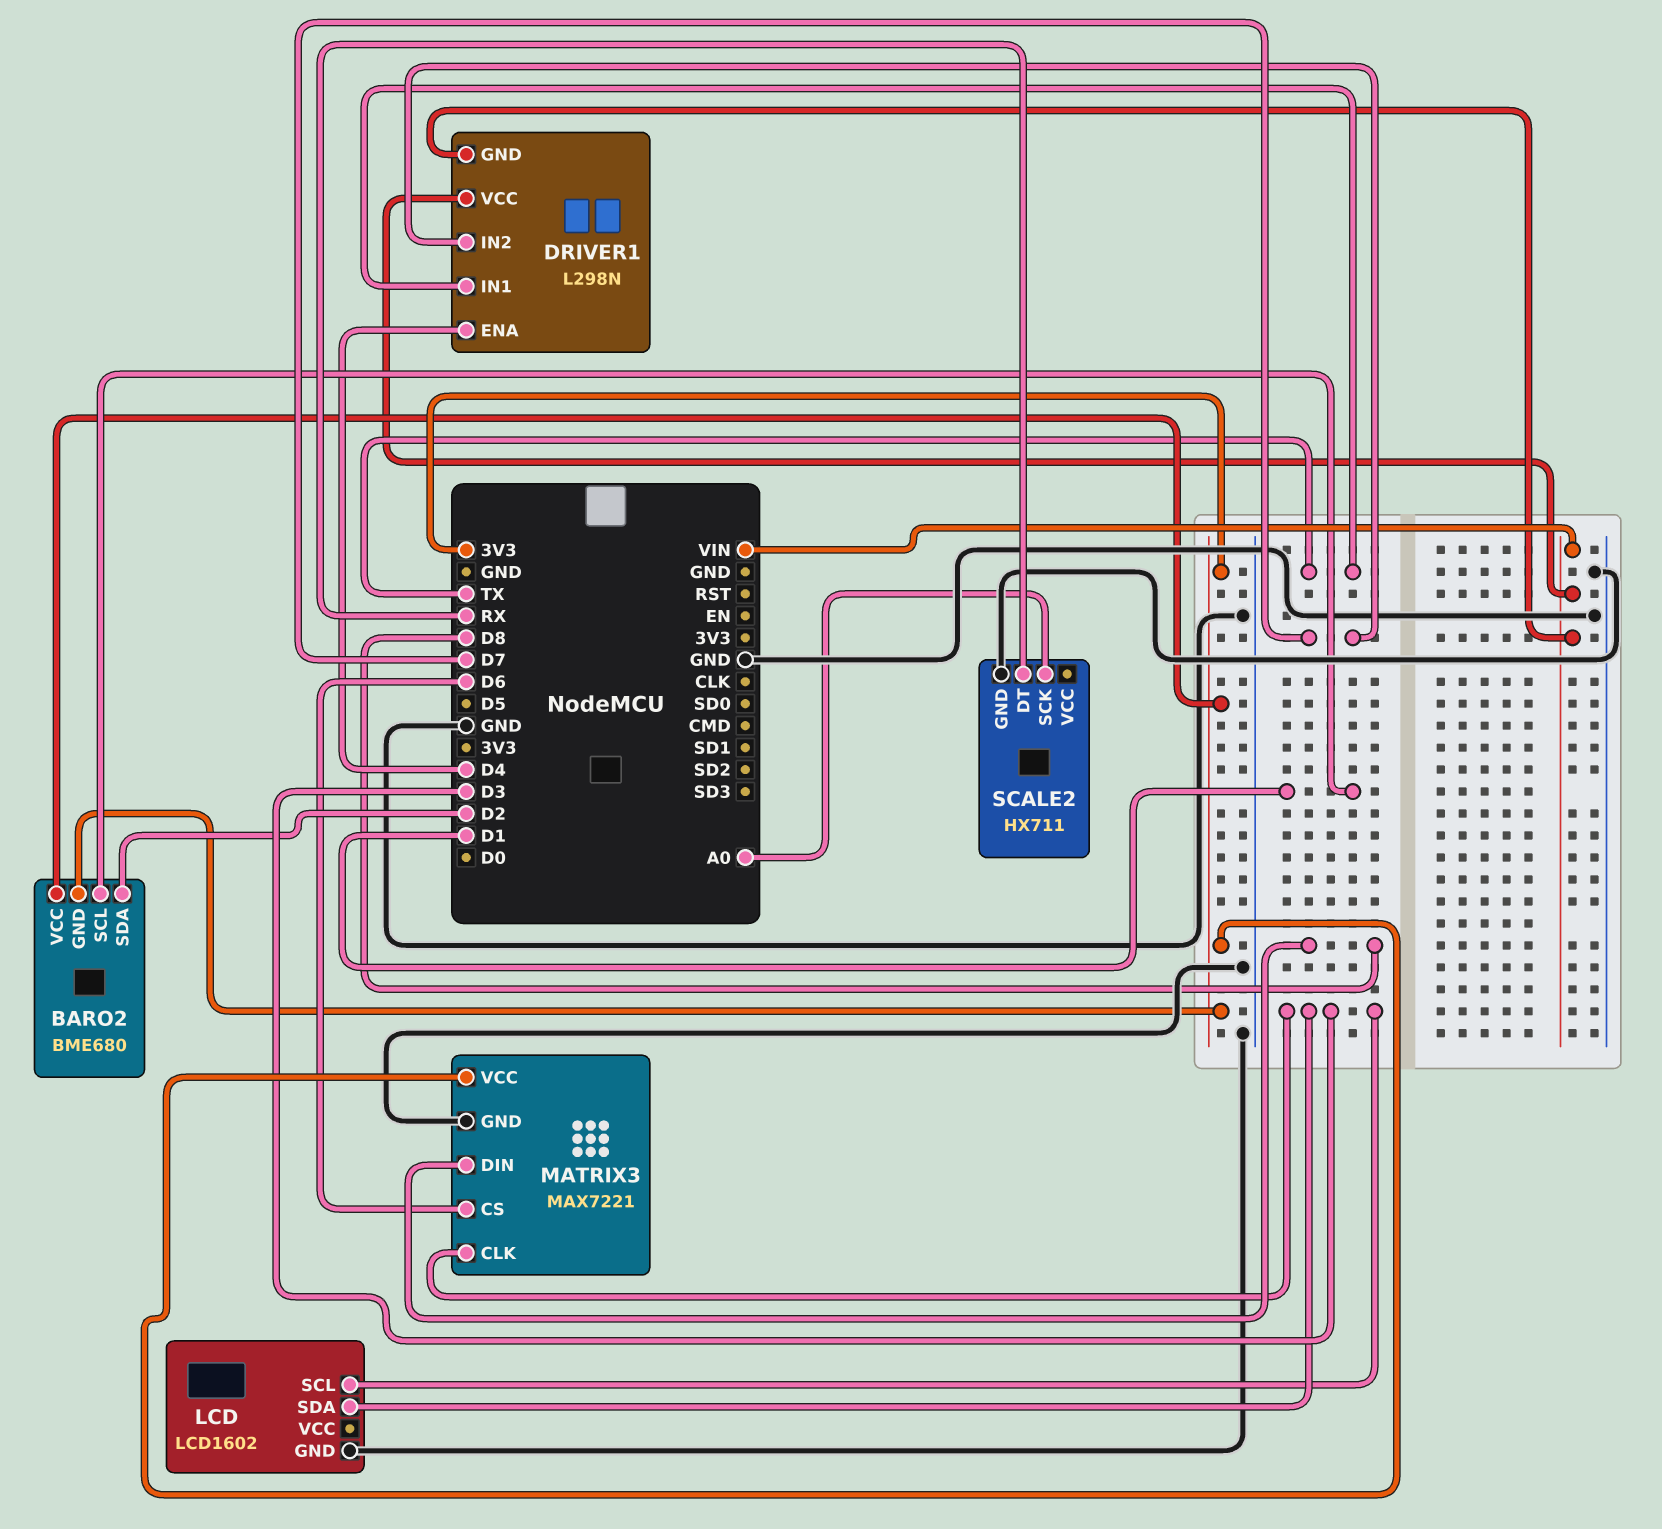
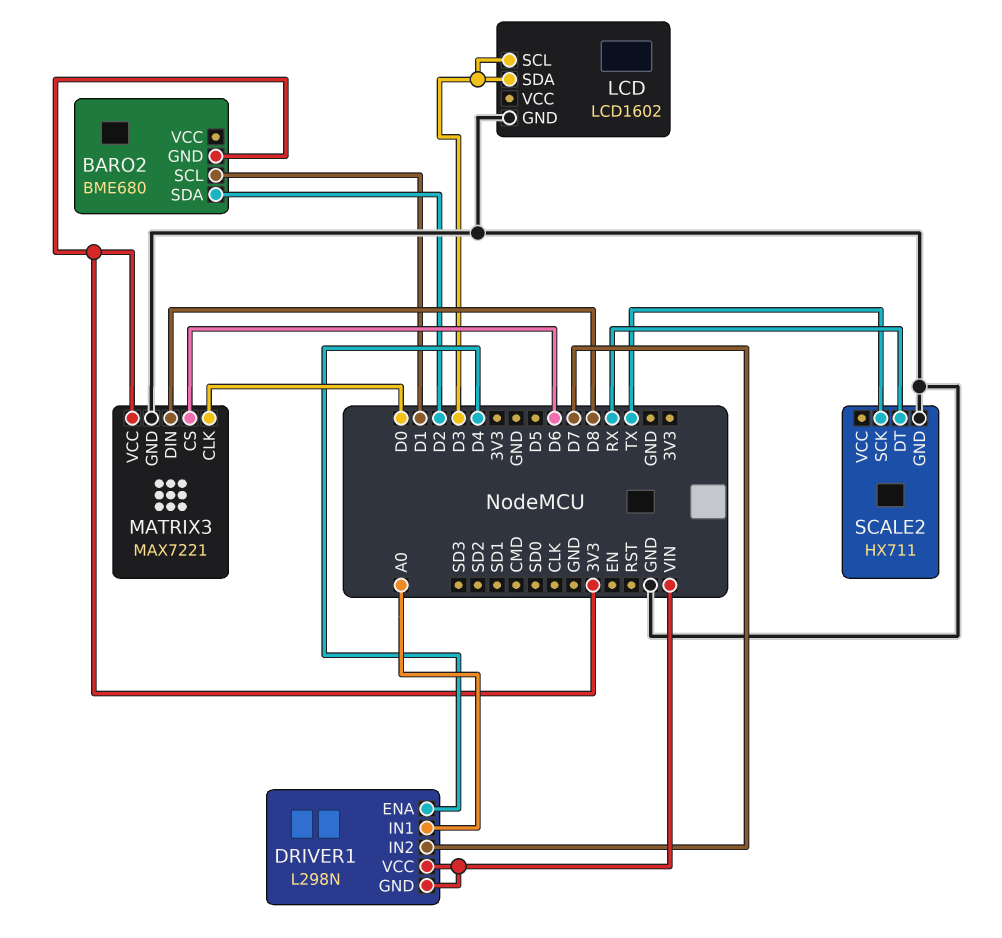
BARO2 pin VCC: 3V3 -> none
DRIVER1 pin IN1: TX -> A0
MATRIX3 pin CLK: D3 -> D0
SCALE2 pin SCK: A0 -> TX

